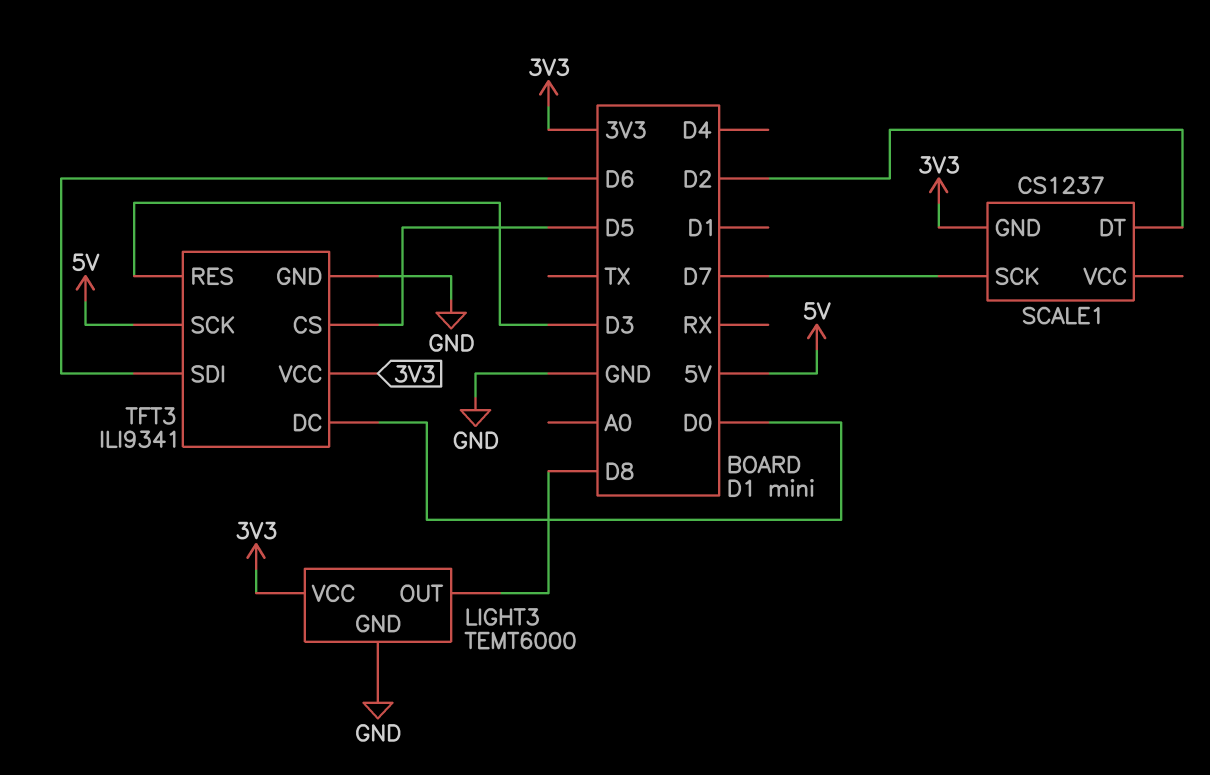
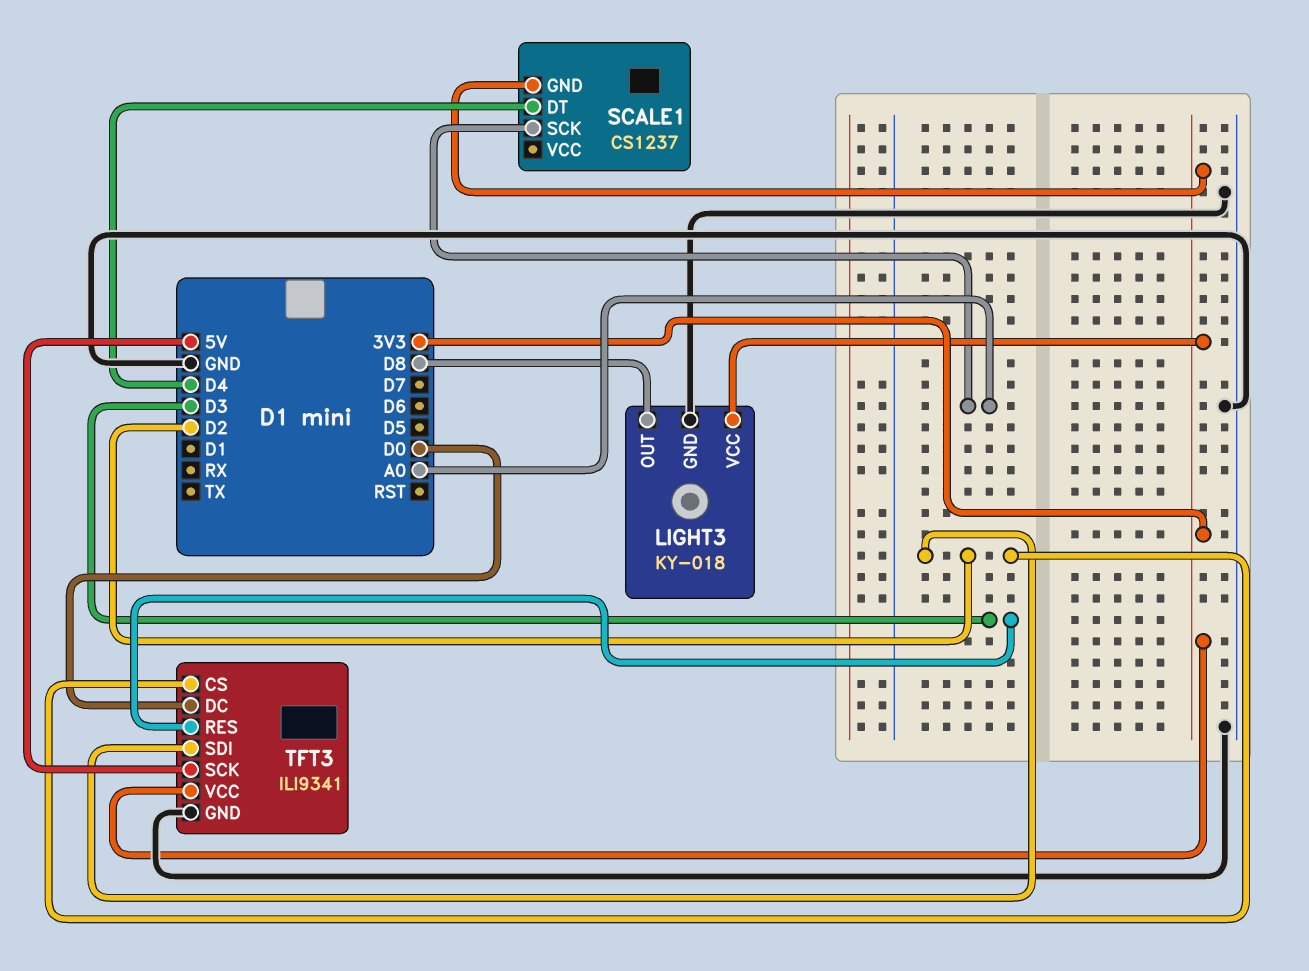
LIGHT3: TEMT6000 -> KY-018
SCALE1 pin DT: D2 -> D4
SCALE1 pin SCK: D7 -> A0
TFT3 pin CS: D5 -> D2
TFT3 pin SDI: D6 -> D2

